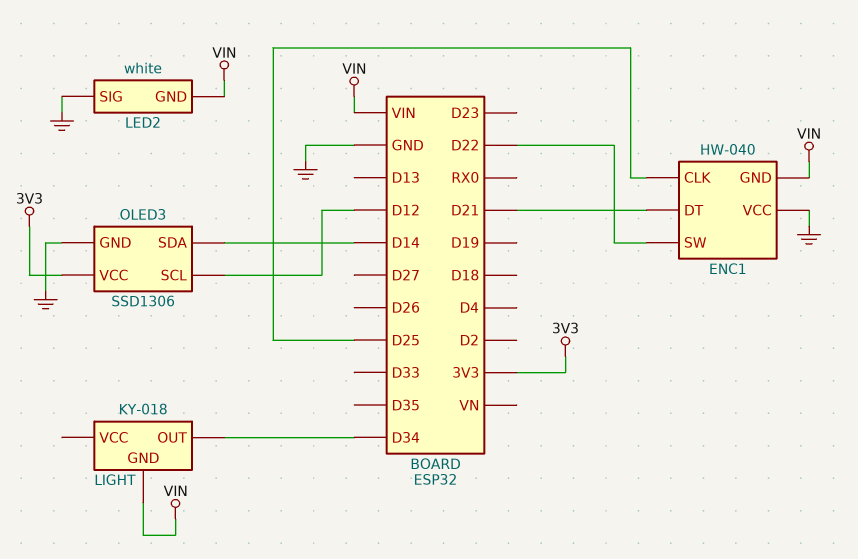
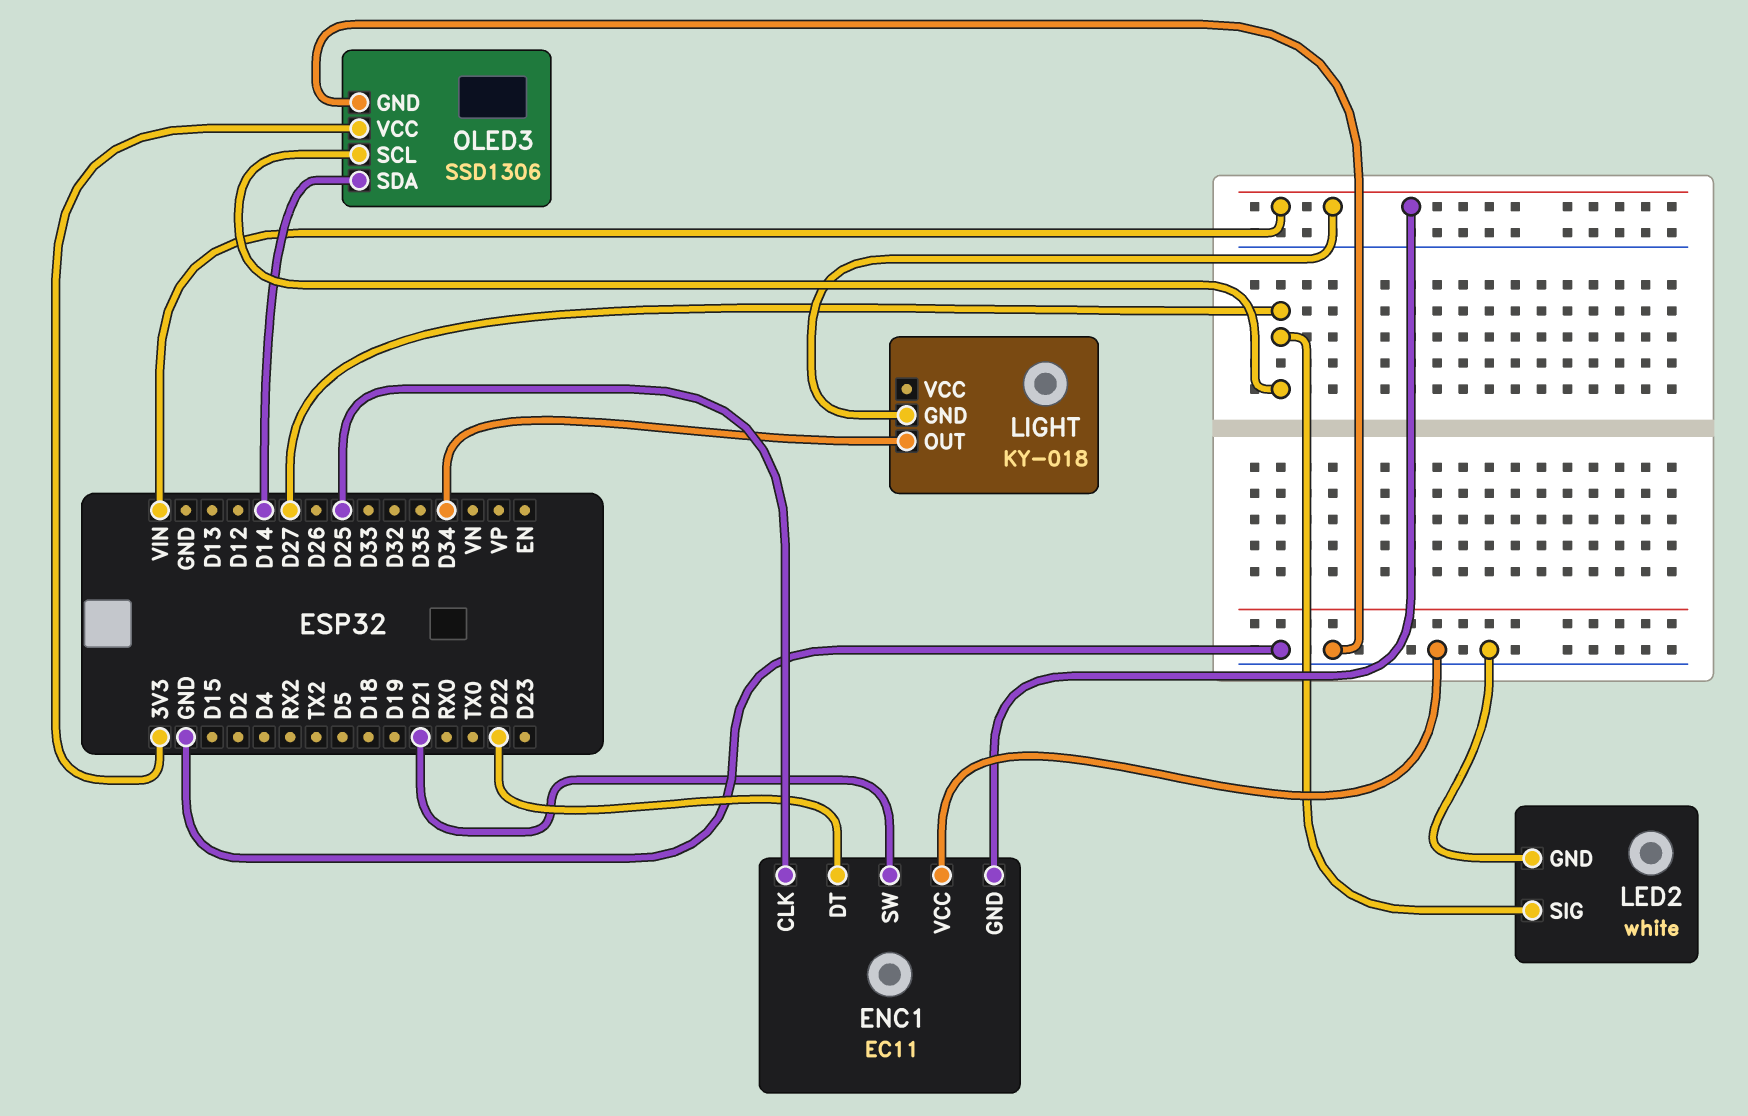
ENC1: HW-040 -> EC11
ENC1 pin DT: D21 -> D22
ENC1 pin SW: D22 -> D21
LED2 pin GND: VIN -> GND
LED2 pin SIG: GND -> D27
OLED3 pin SCL: D12 -> D27

